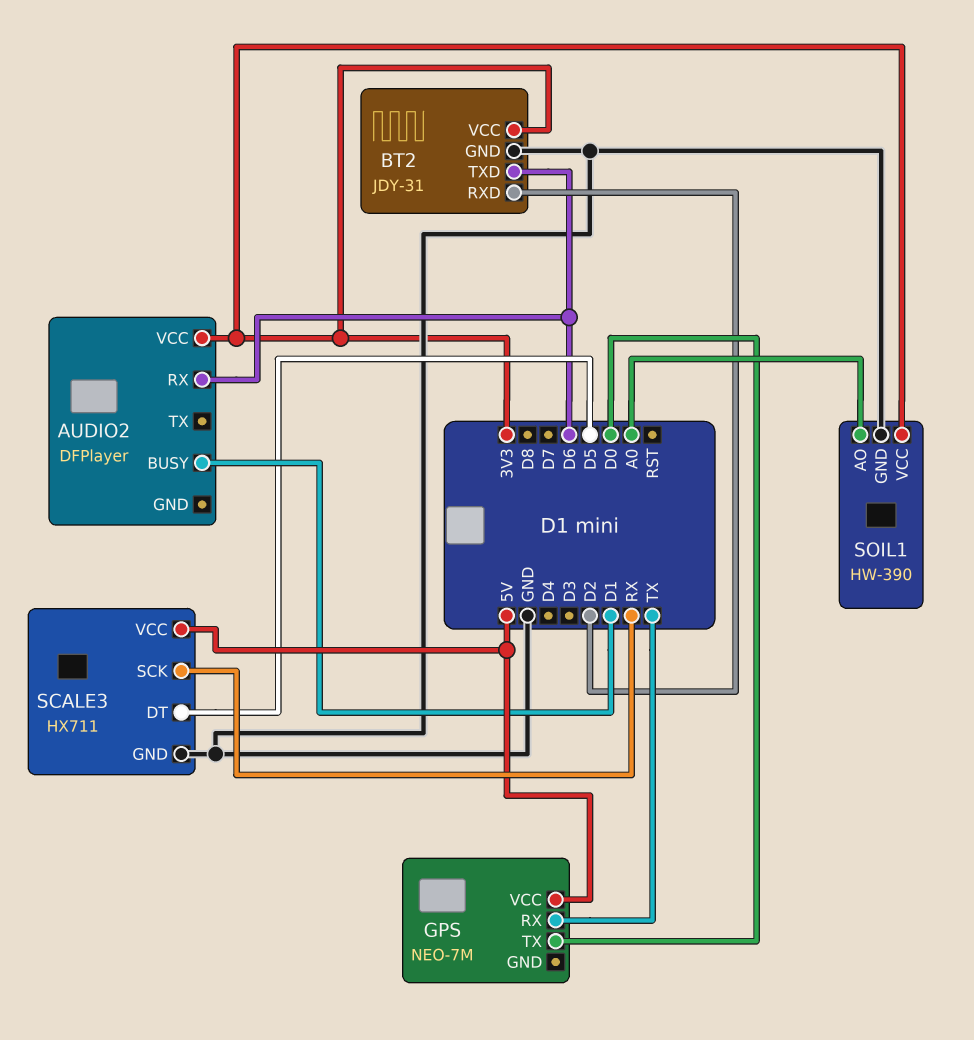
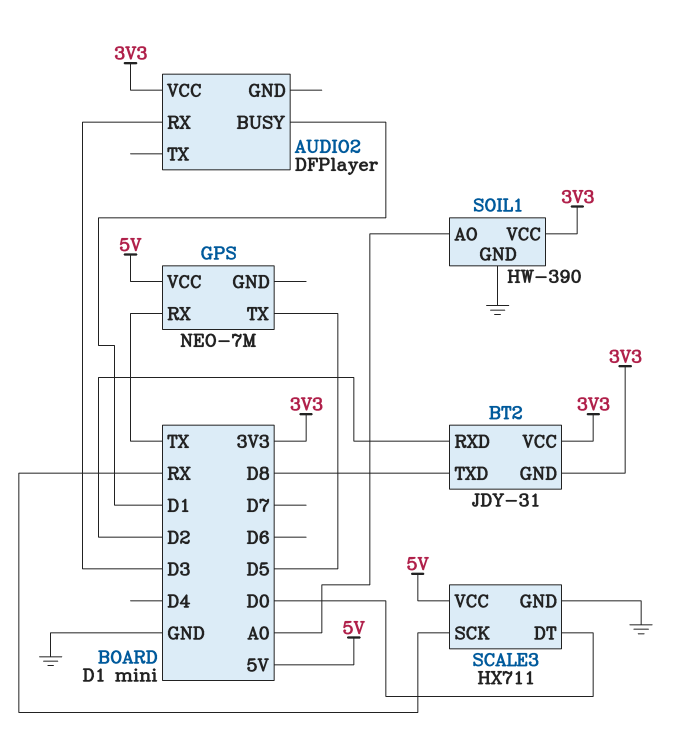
AUDIO2 pin RX: D6 -> D3
BT2 pin GND: GND -> 3V3
BT2 pin TXD: D6 -> D8
GPS pin TX: D0 -> D5
SCALE3 pin DT: D5 -> D0

